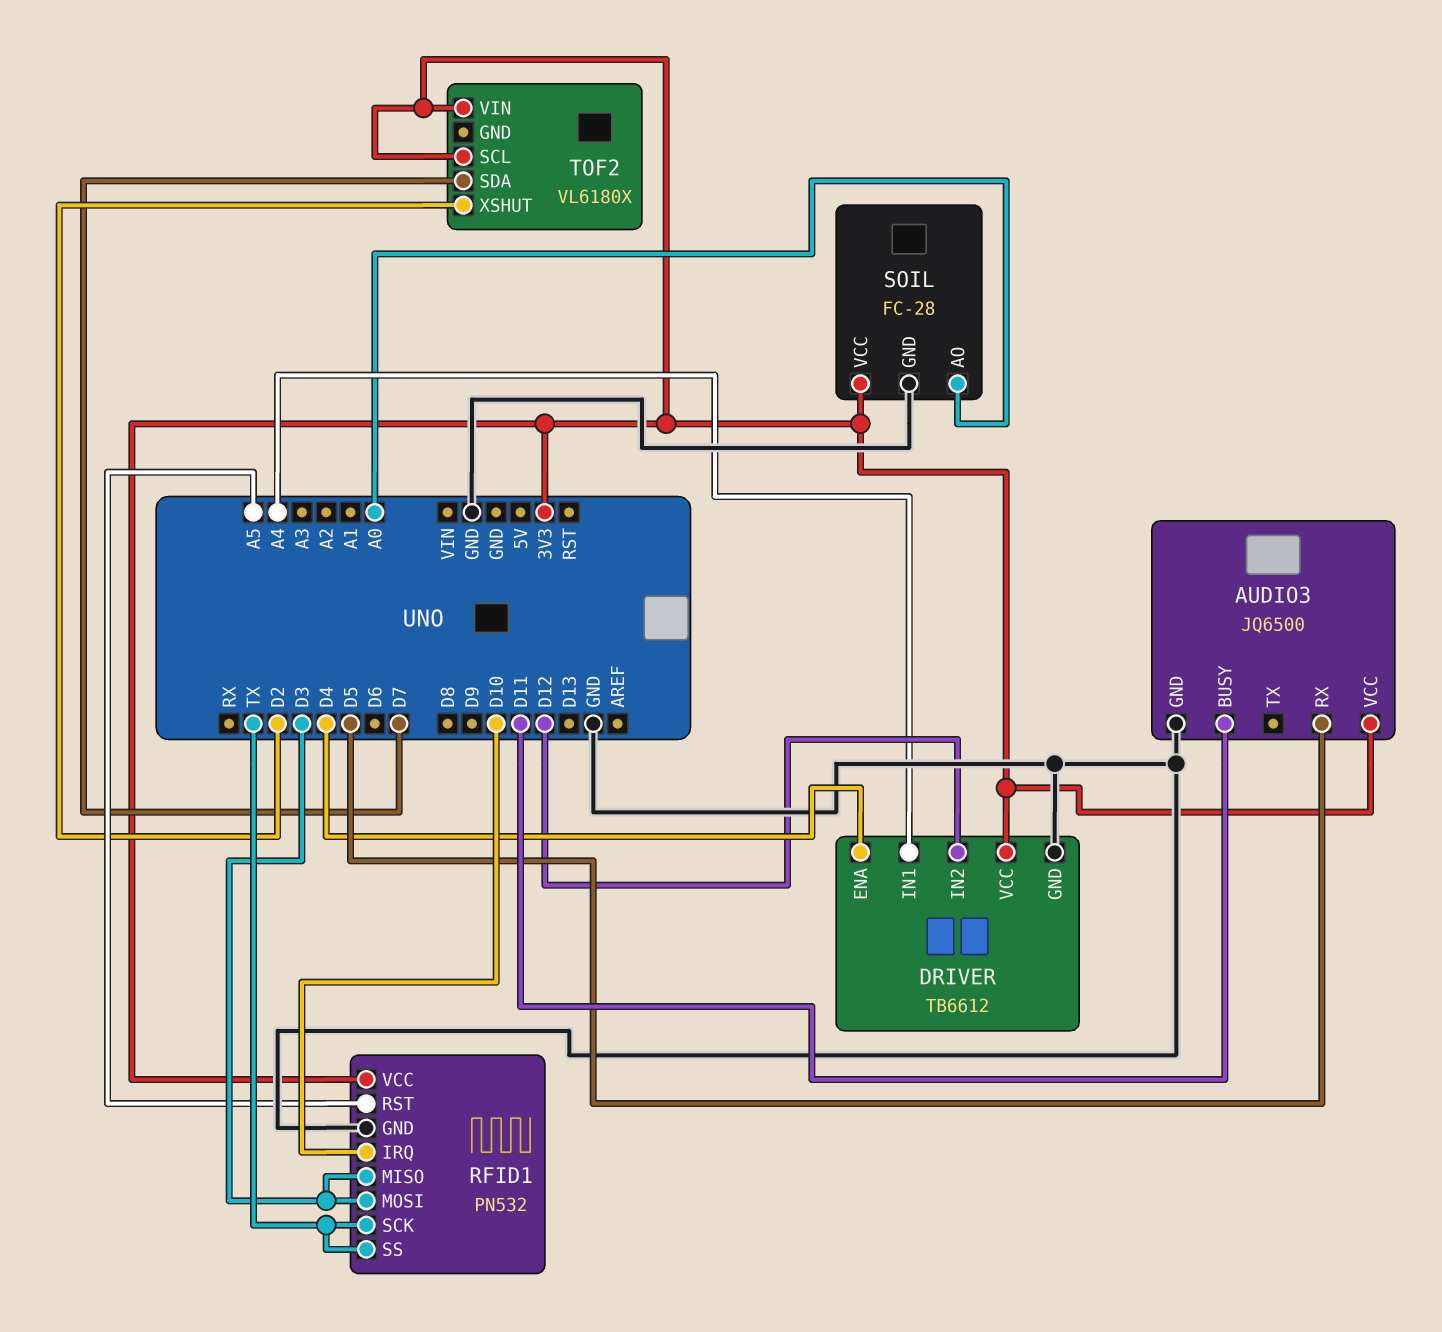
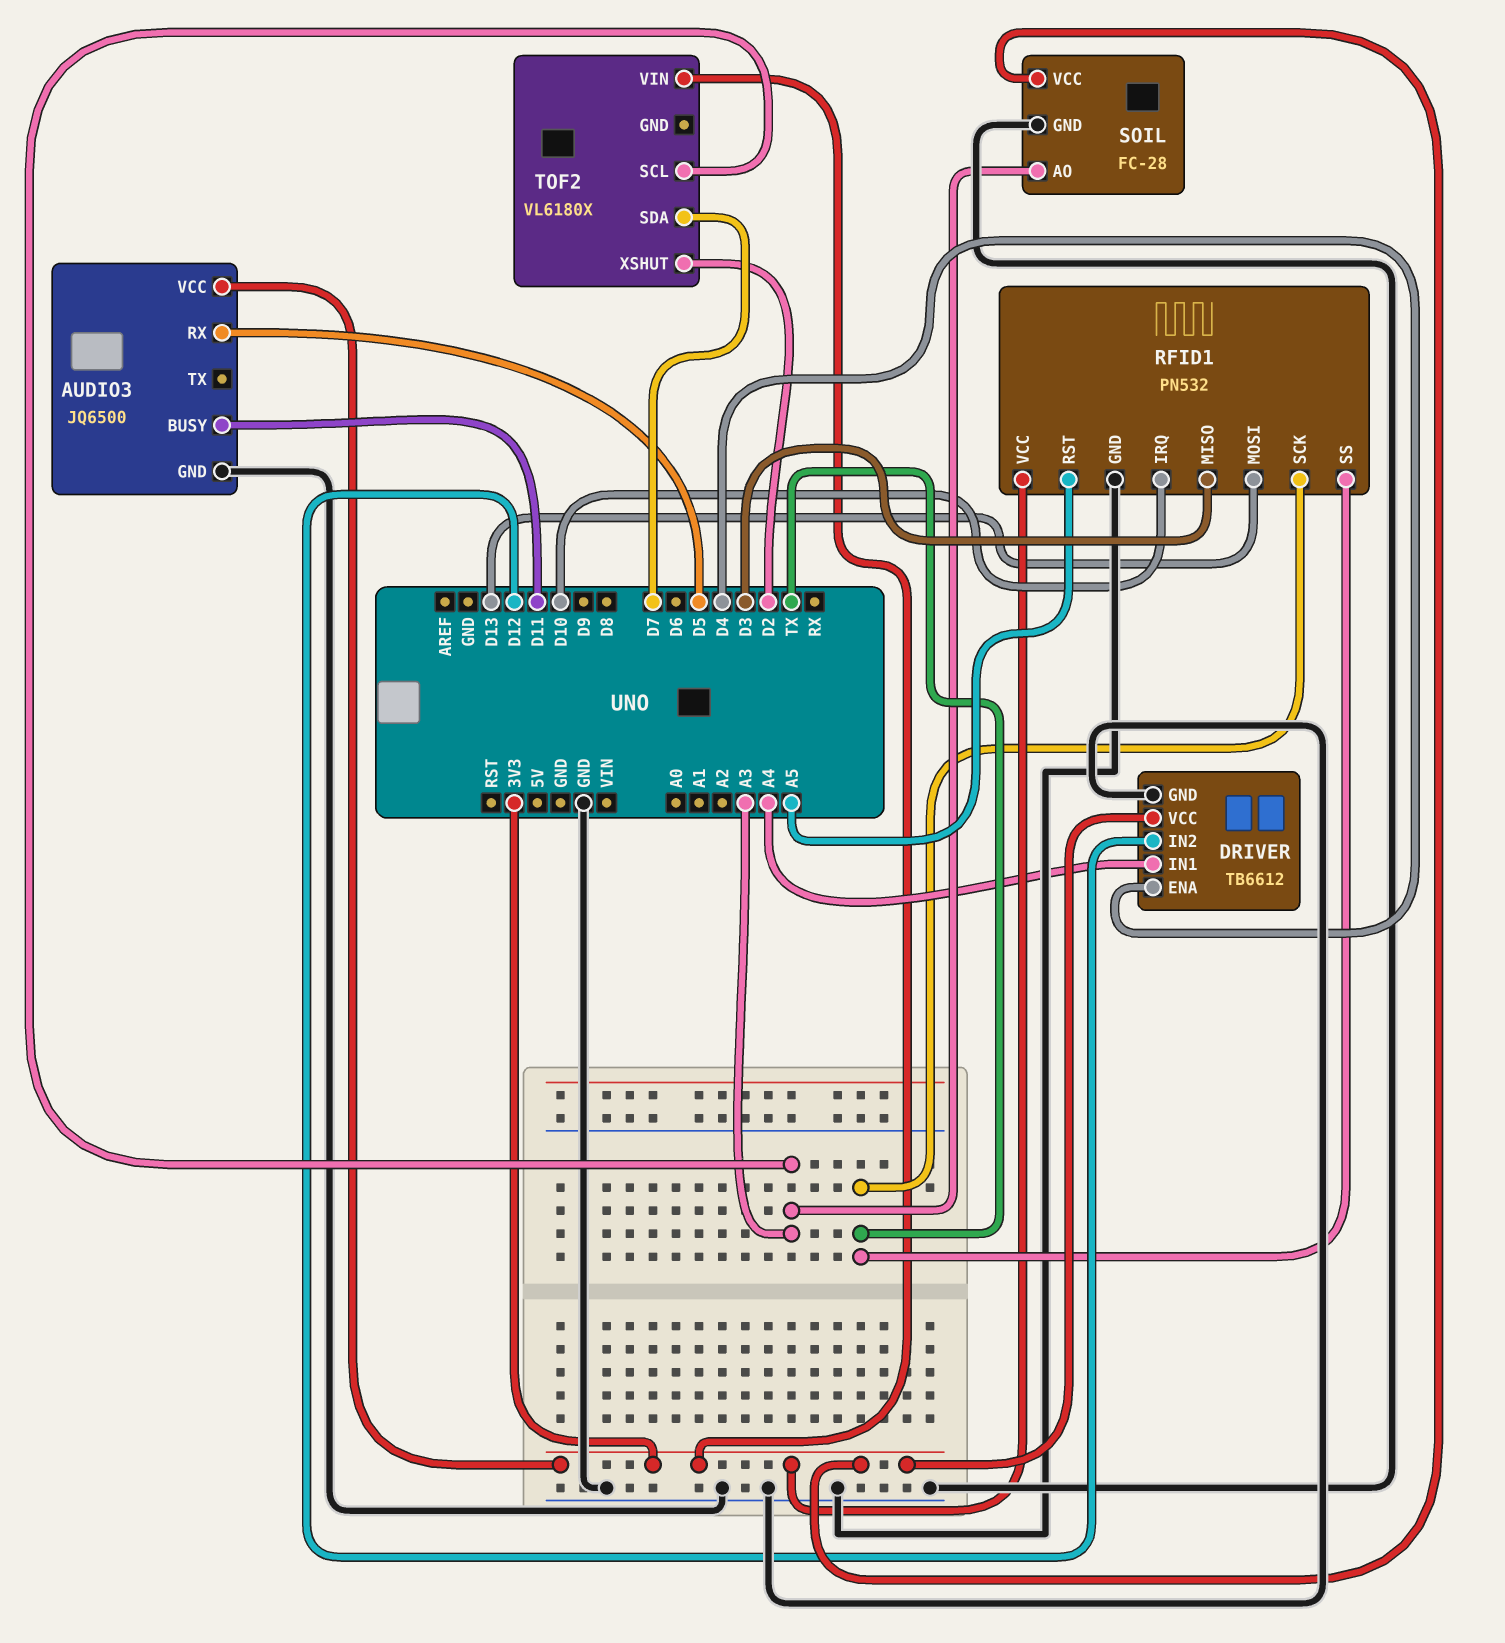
RFID1 pin MOSI: D3 -> D13
SOIL pin AO: A0 -> A3
TOF2 pin SCL: 3V3 -> A3

